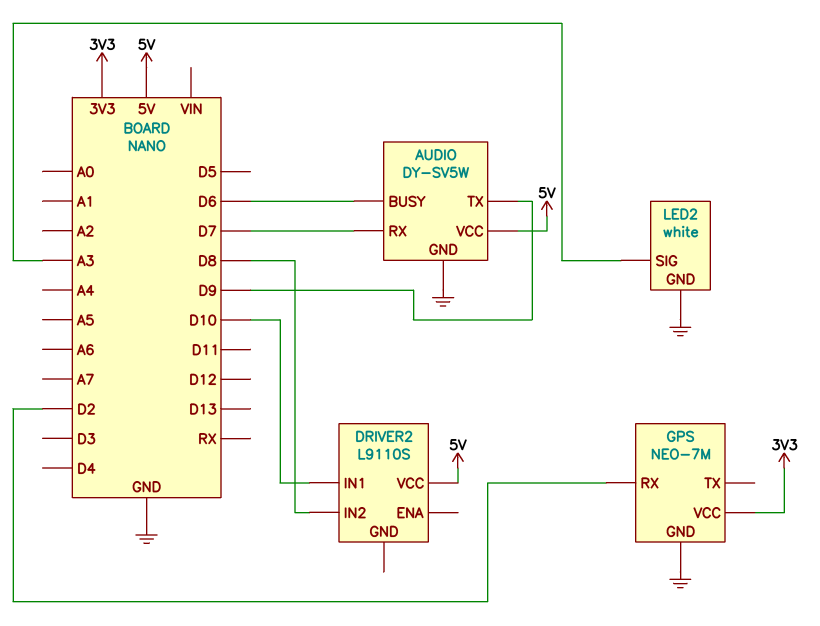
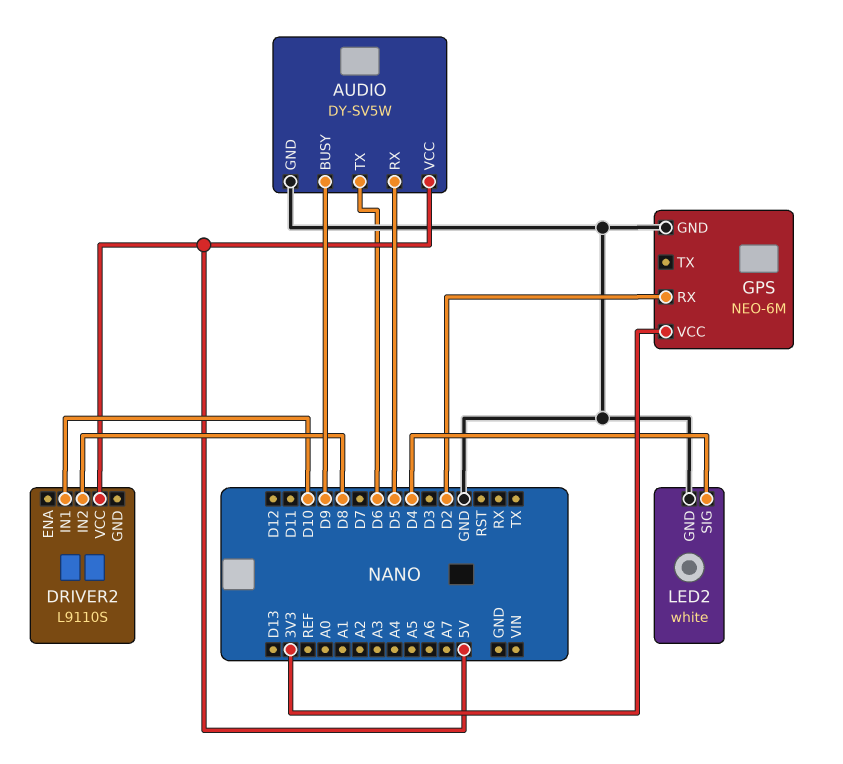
AUDIO pin BUSY: D6 -> D9
AUDIO pin RX: D7 -> D5
AUDIO pin TX: D9 -> D6
GPS: NEO-7M -> NEO-6M
LED2 pin SIG: A3 -> D4

